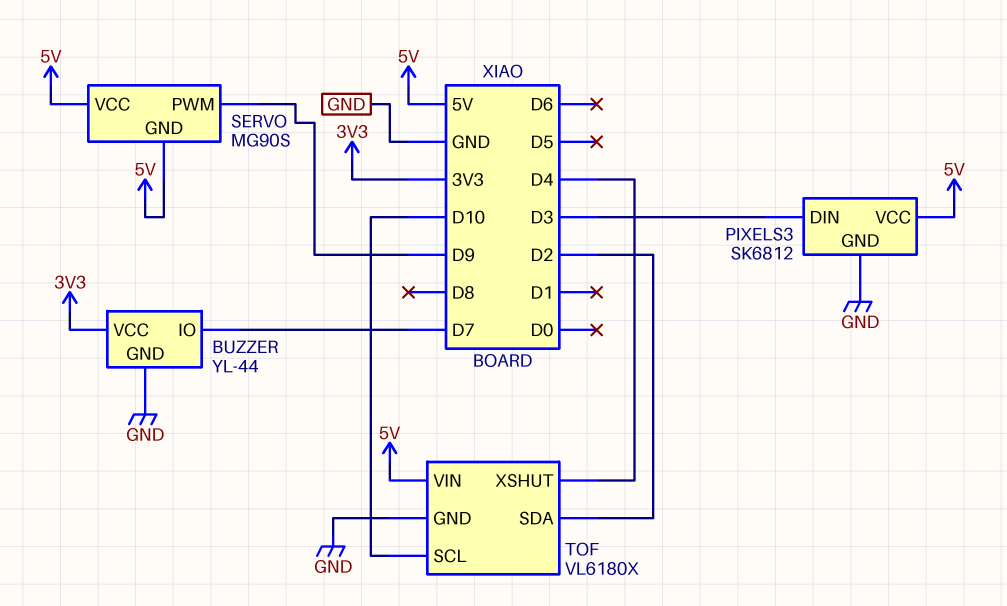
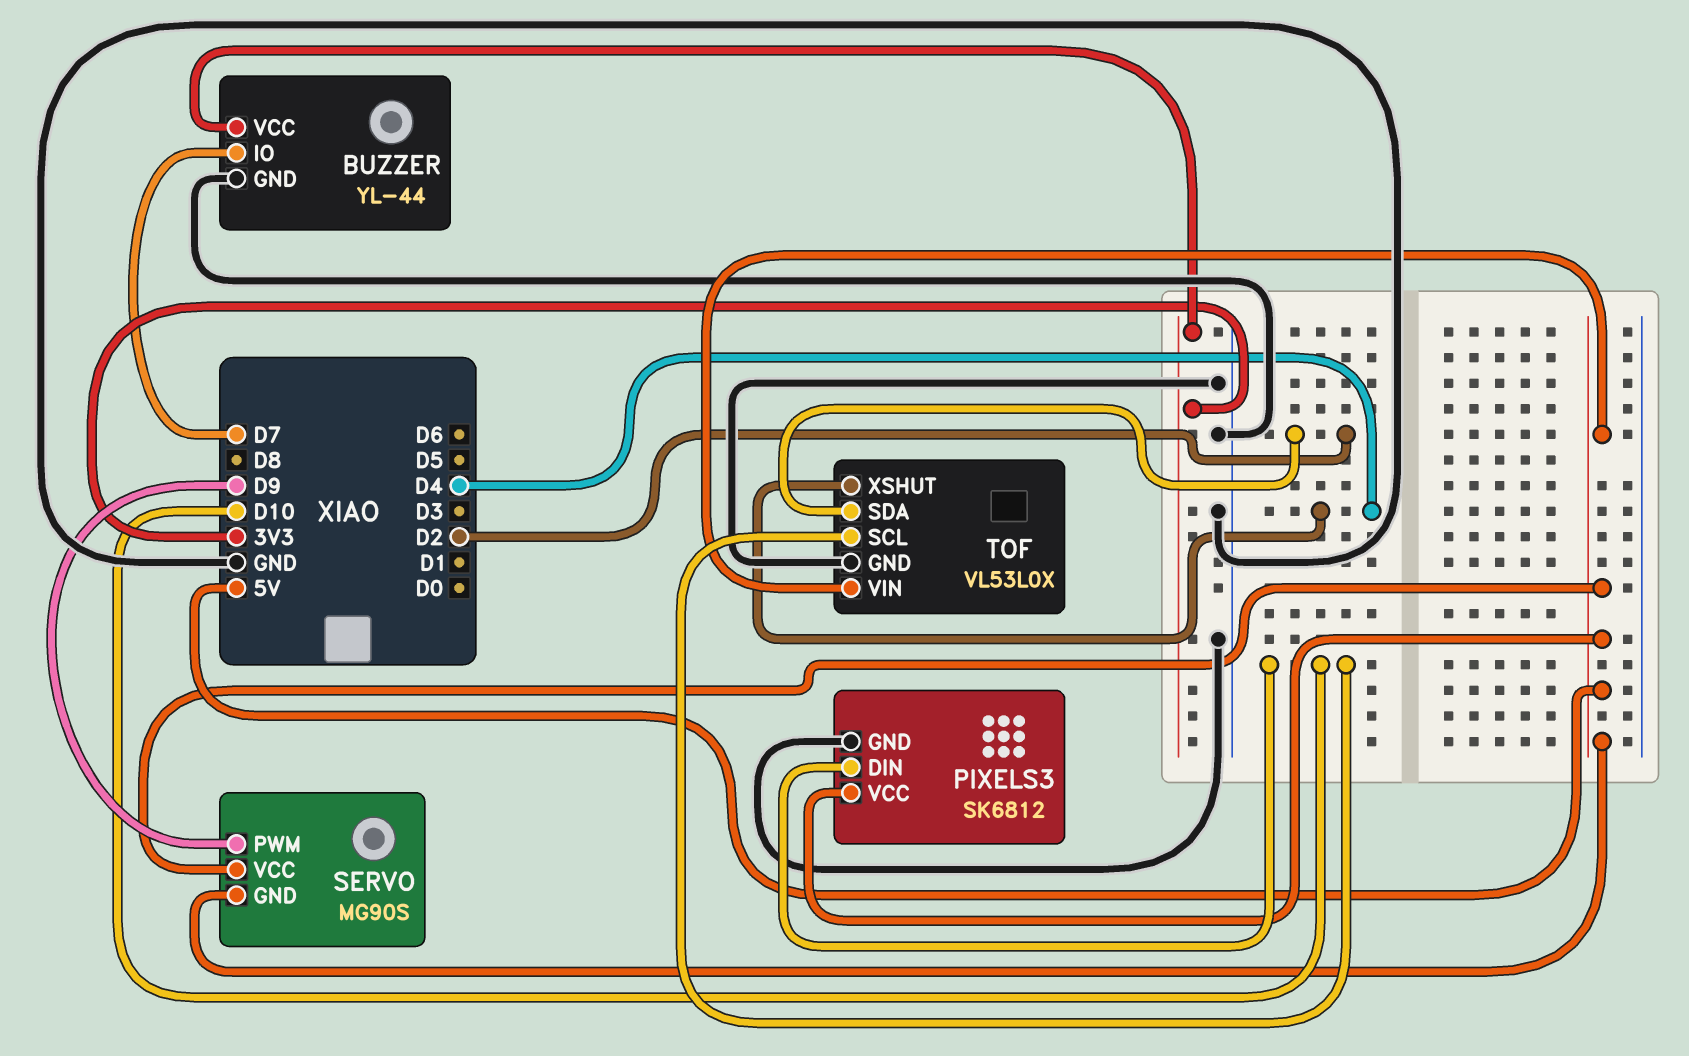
PIXELS3 pin DIN: D3 -> D10
TOF: VL6180X -> VL53L0X

